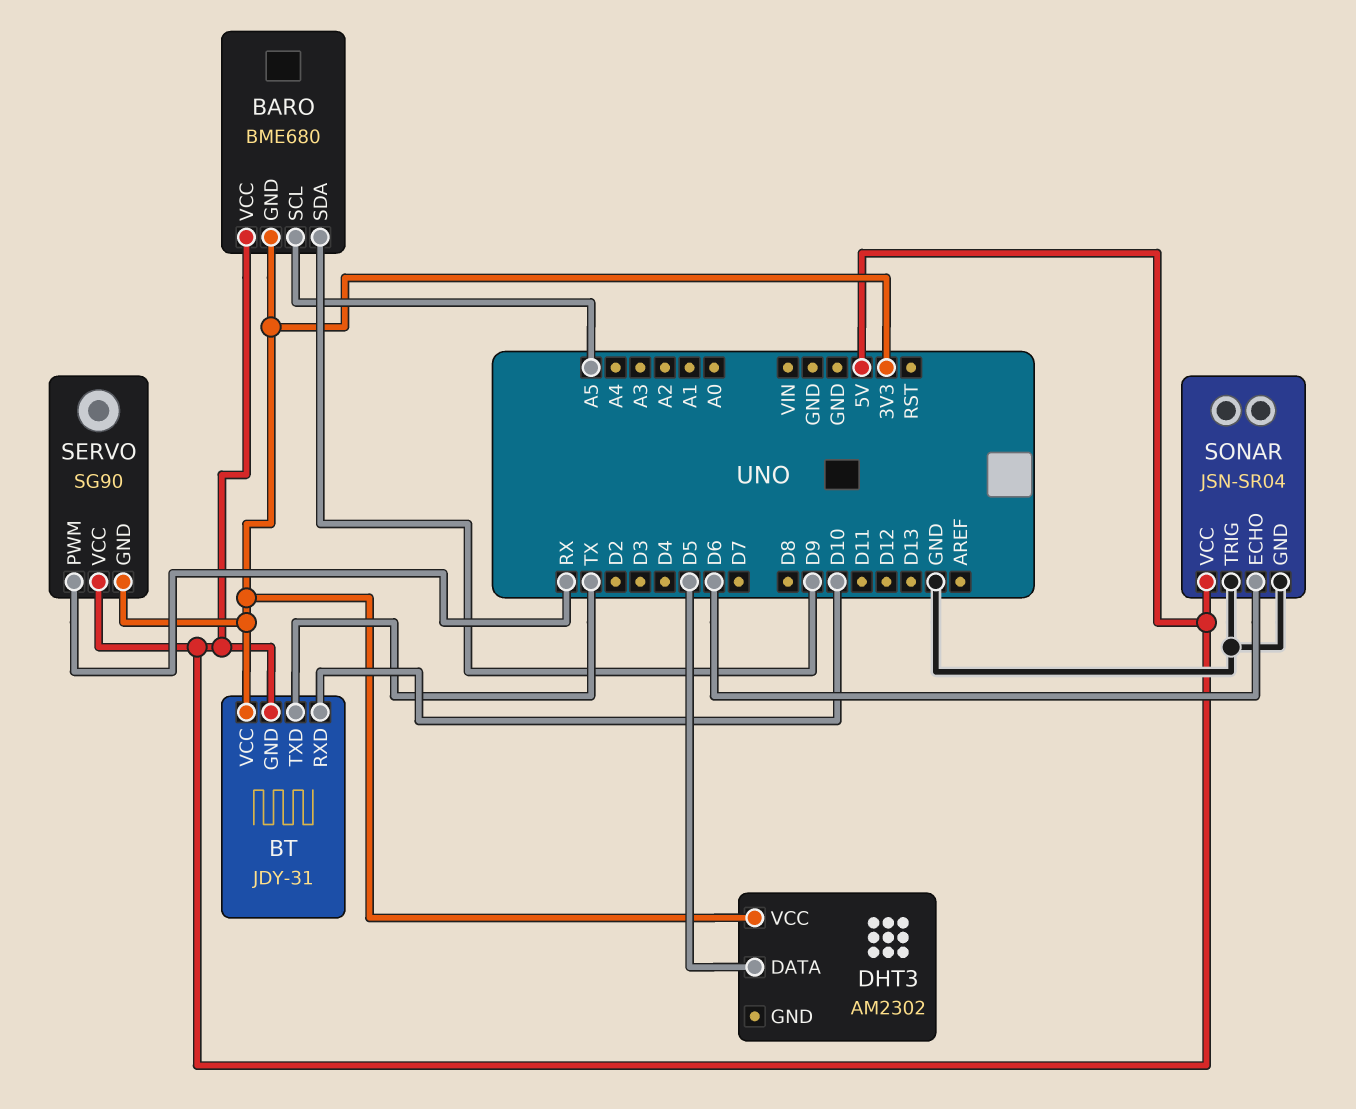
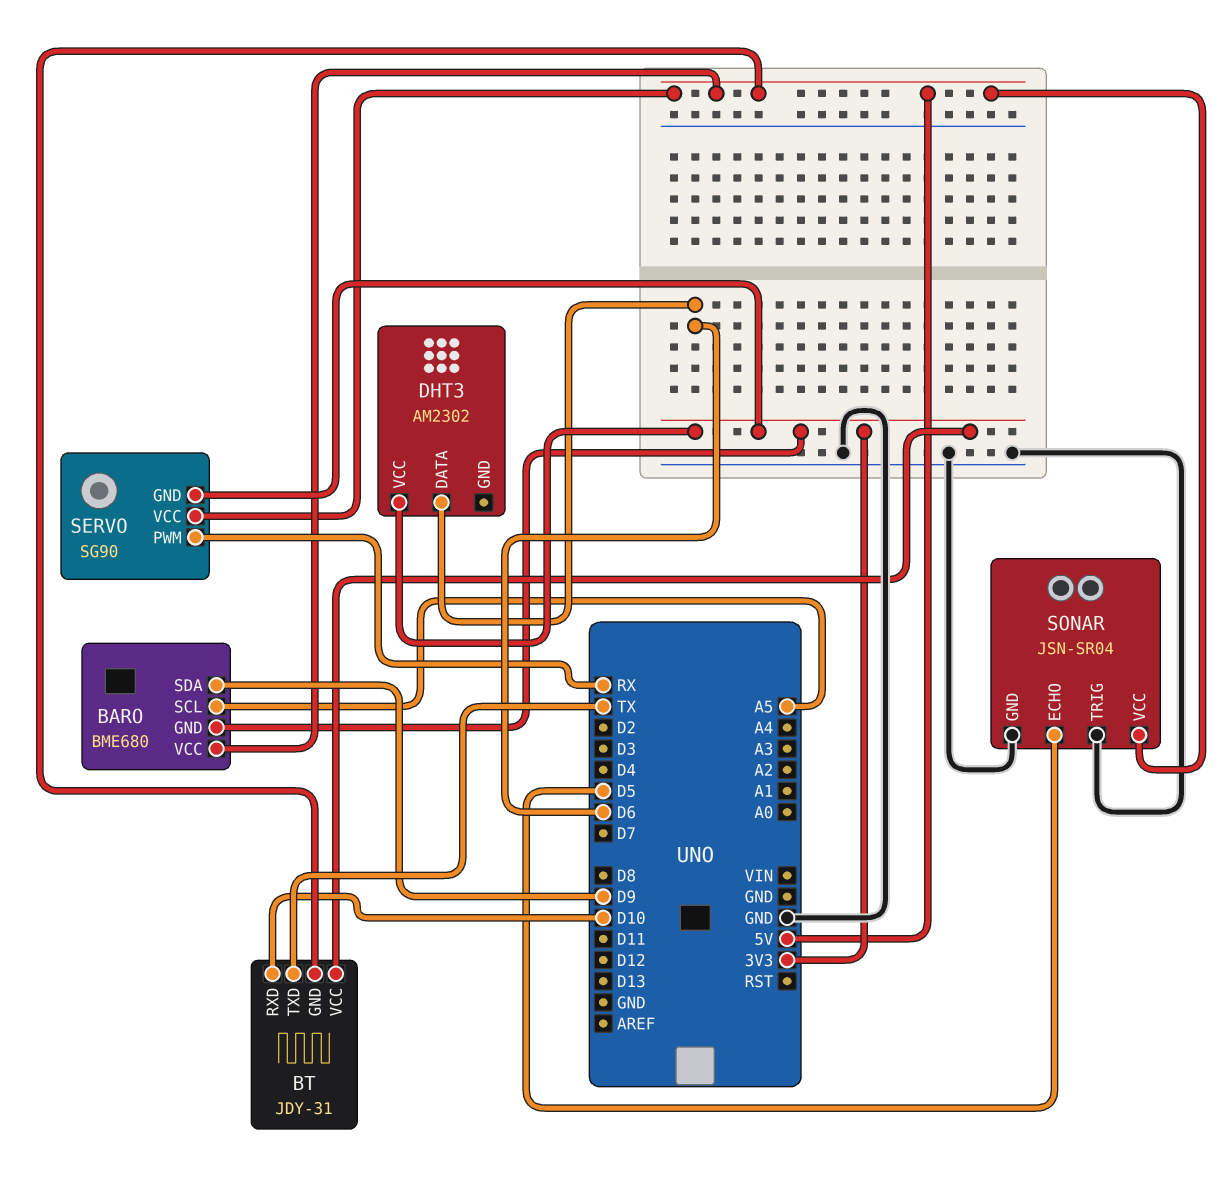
DHT3 pin DATA: D5 -> D6
SONAR pin ECHO: D6 -> D5

